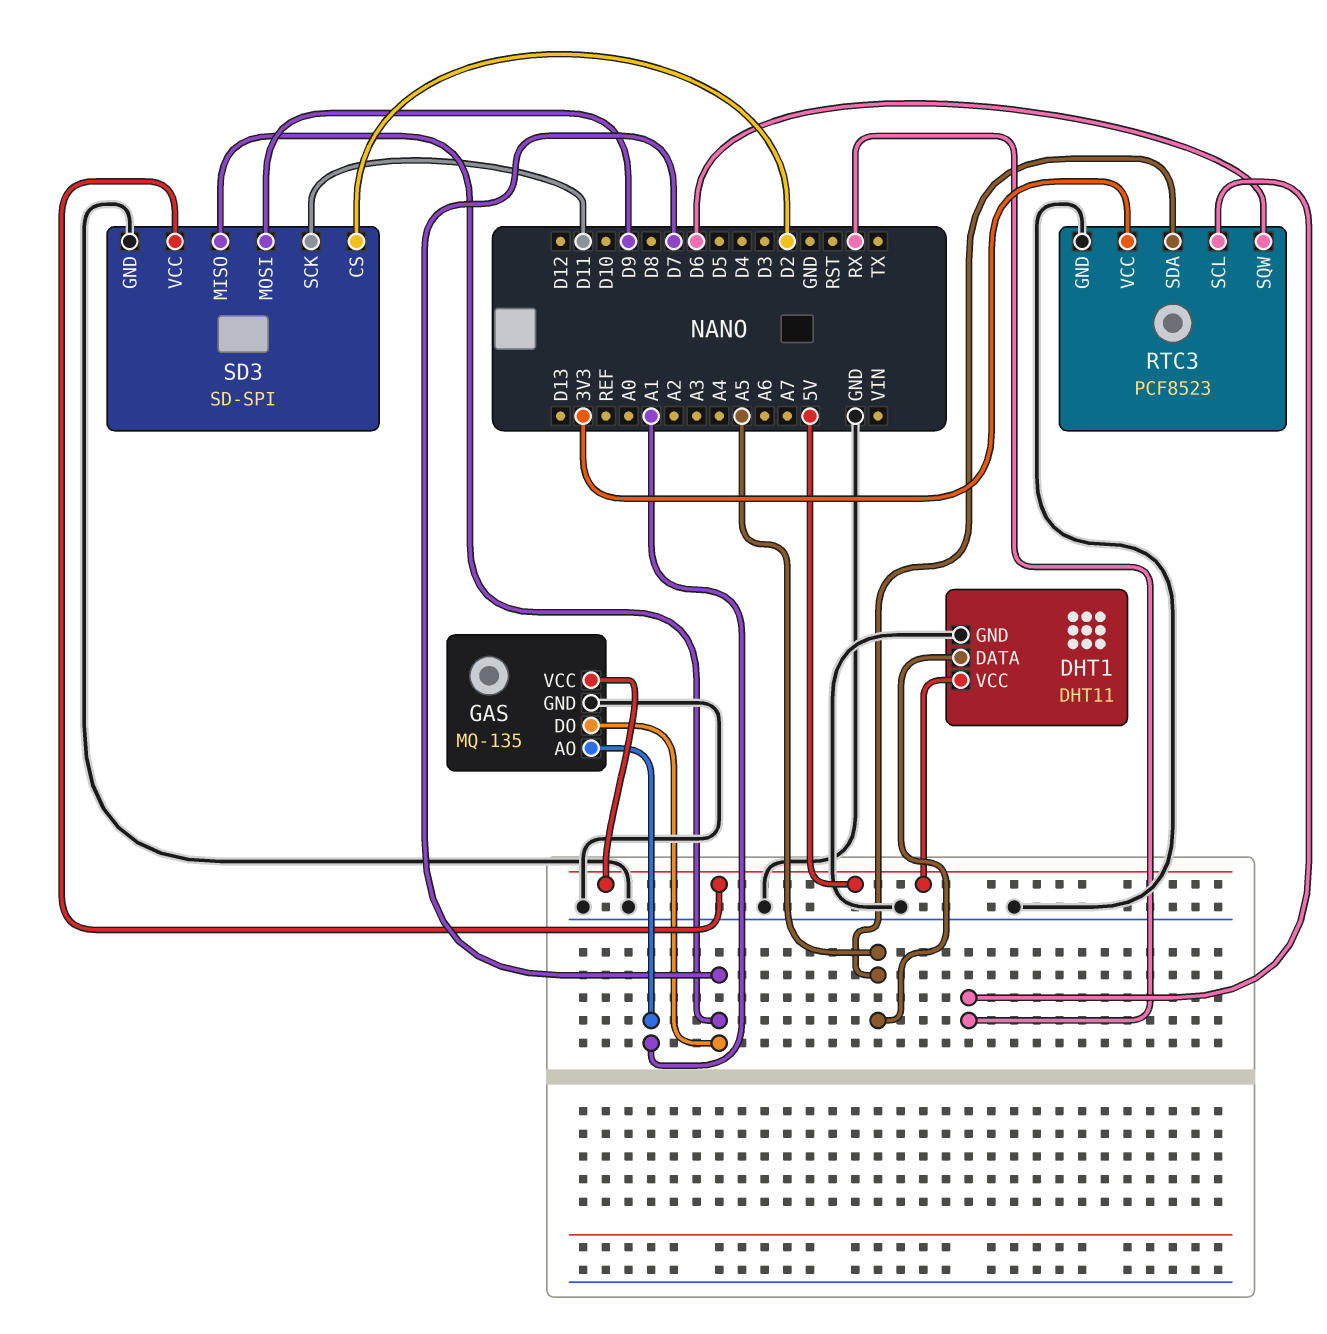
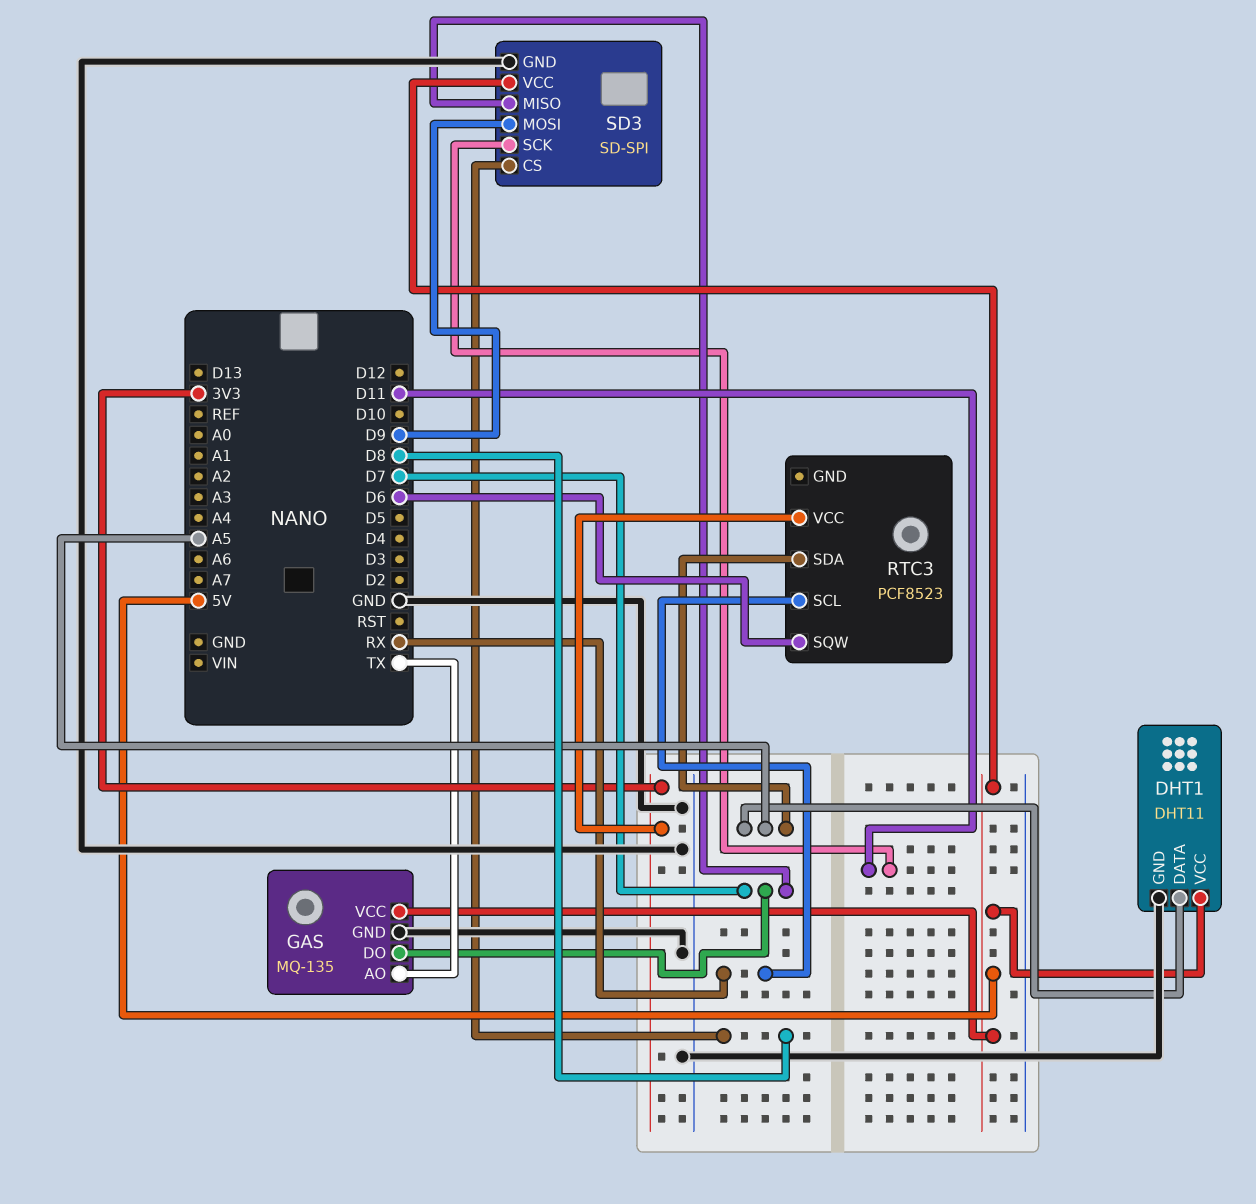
GAS pin AO: A1 -> TX
RTC3 pin GND: GND -> none
SD3 pin CS: D2 -> D8

